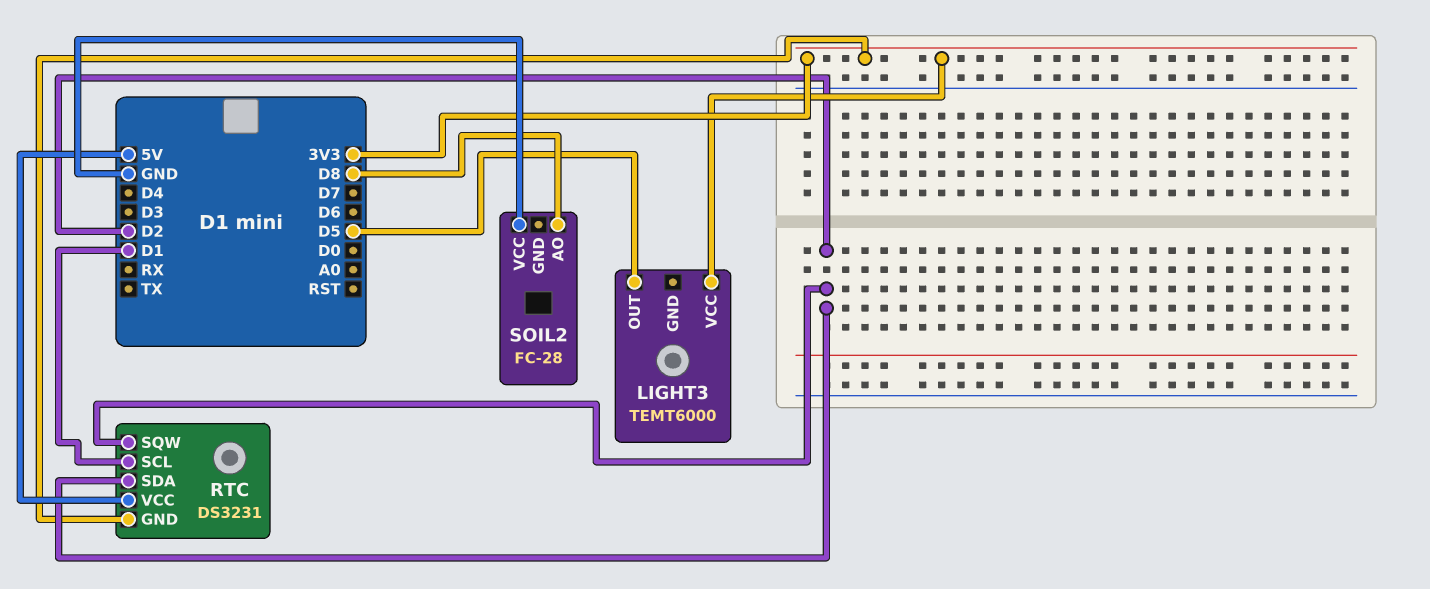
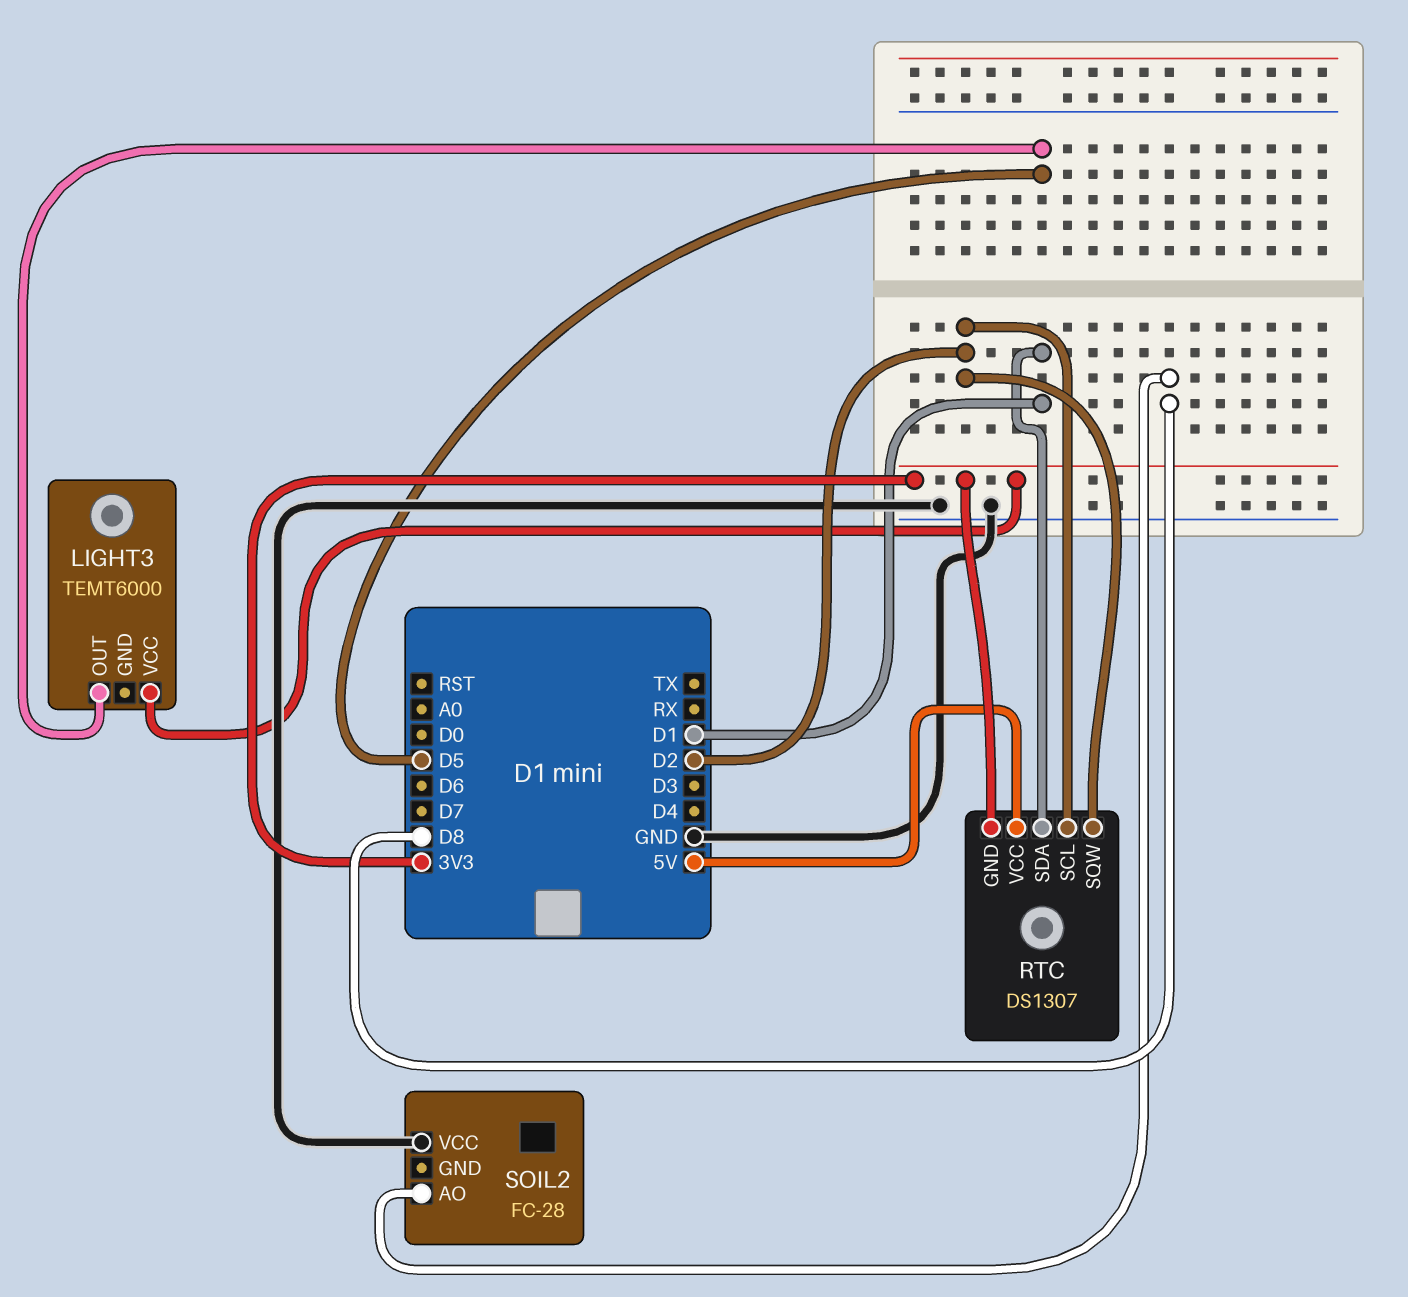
RTC: DS3231 -> DS1307
RTC pin SCL: D1 -> D2
RTC pin SDA: D2 -> D1

